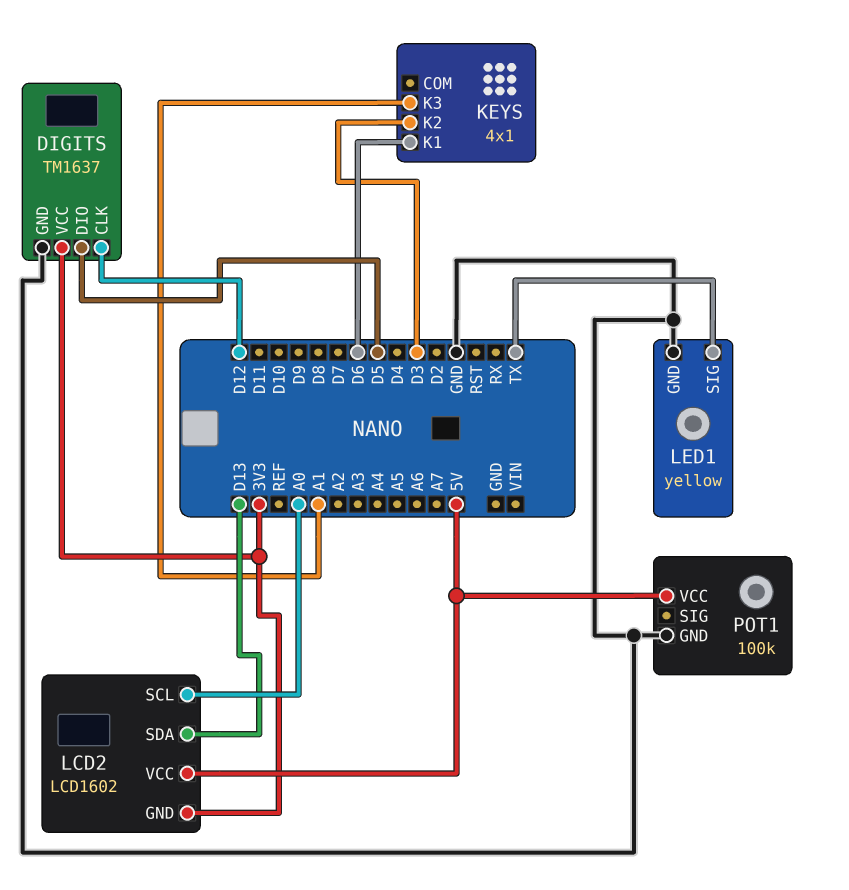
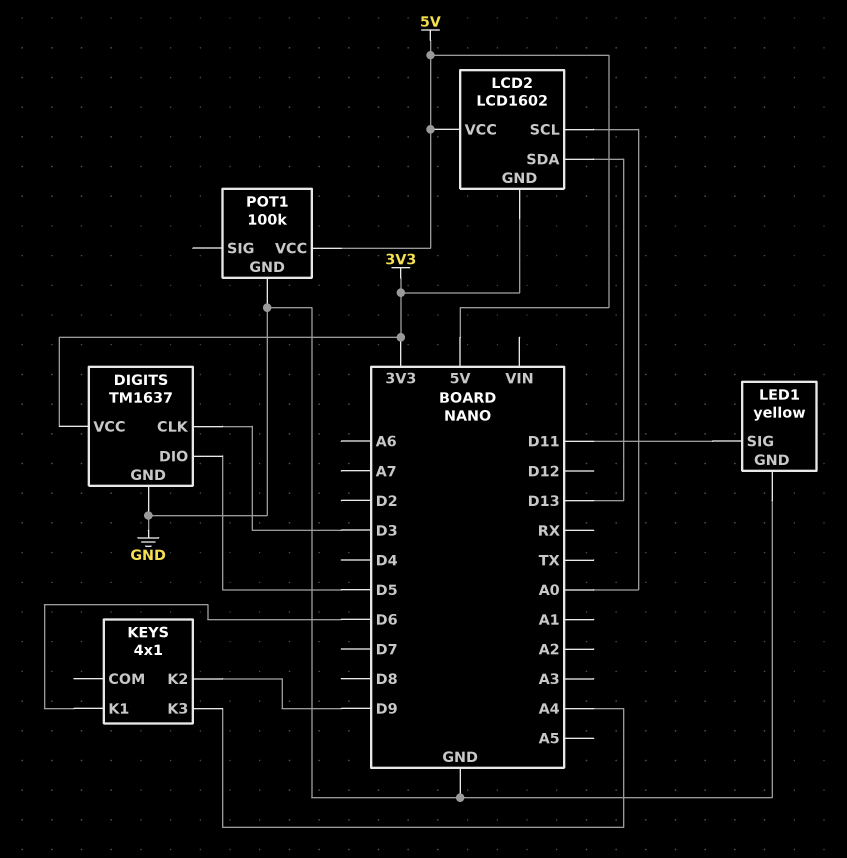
DIGITS pin CLK: D12 -> D3
KEYS pin K2: D3 -> D9
KEYS pin K3: A1 -> A4
LED1 pin SIG: TX -> D11

